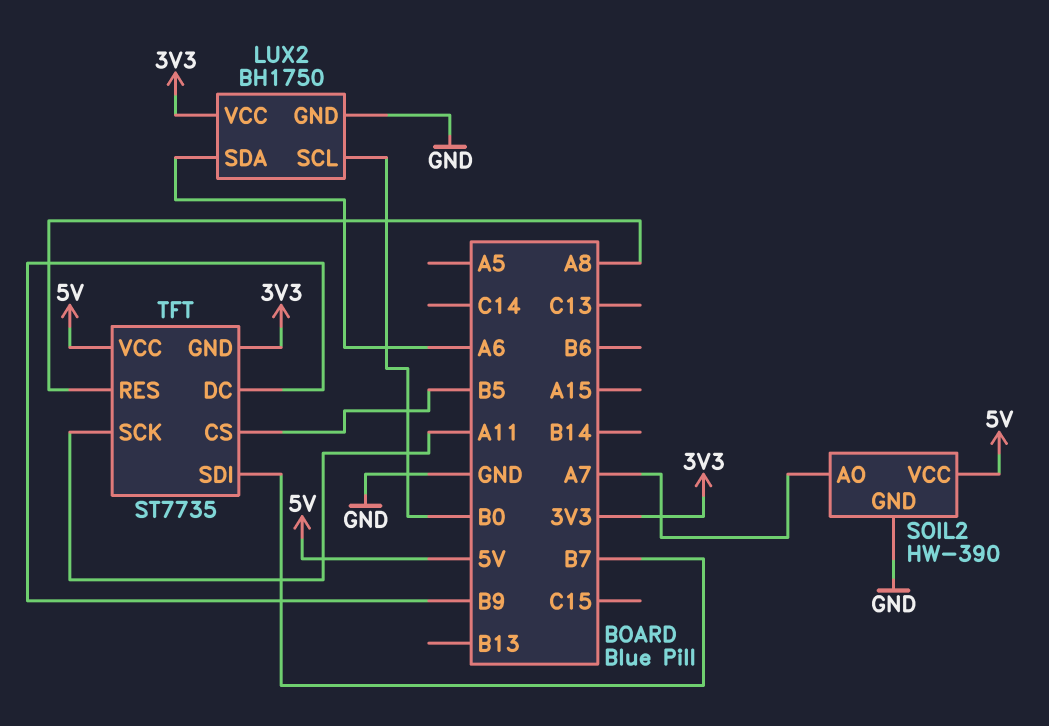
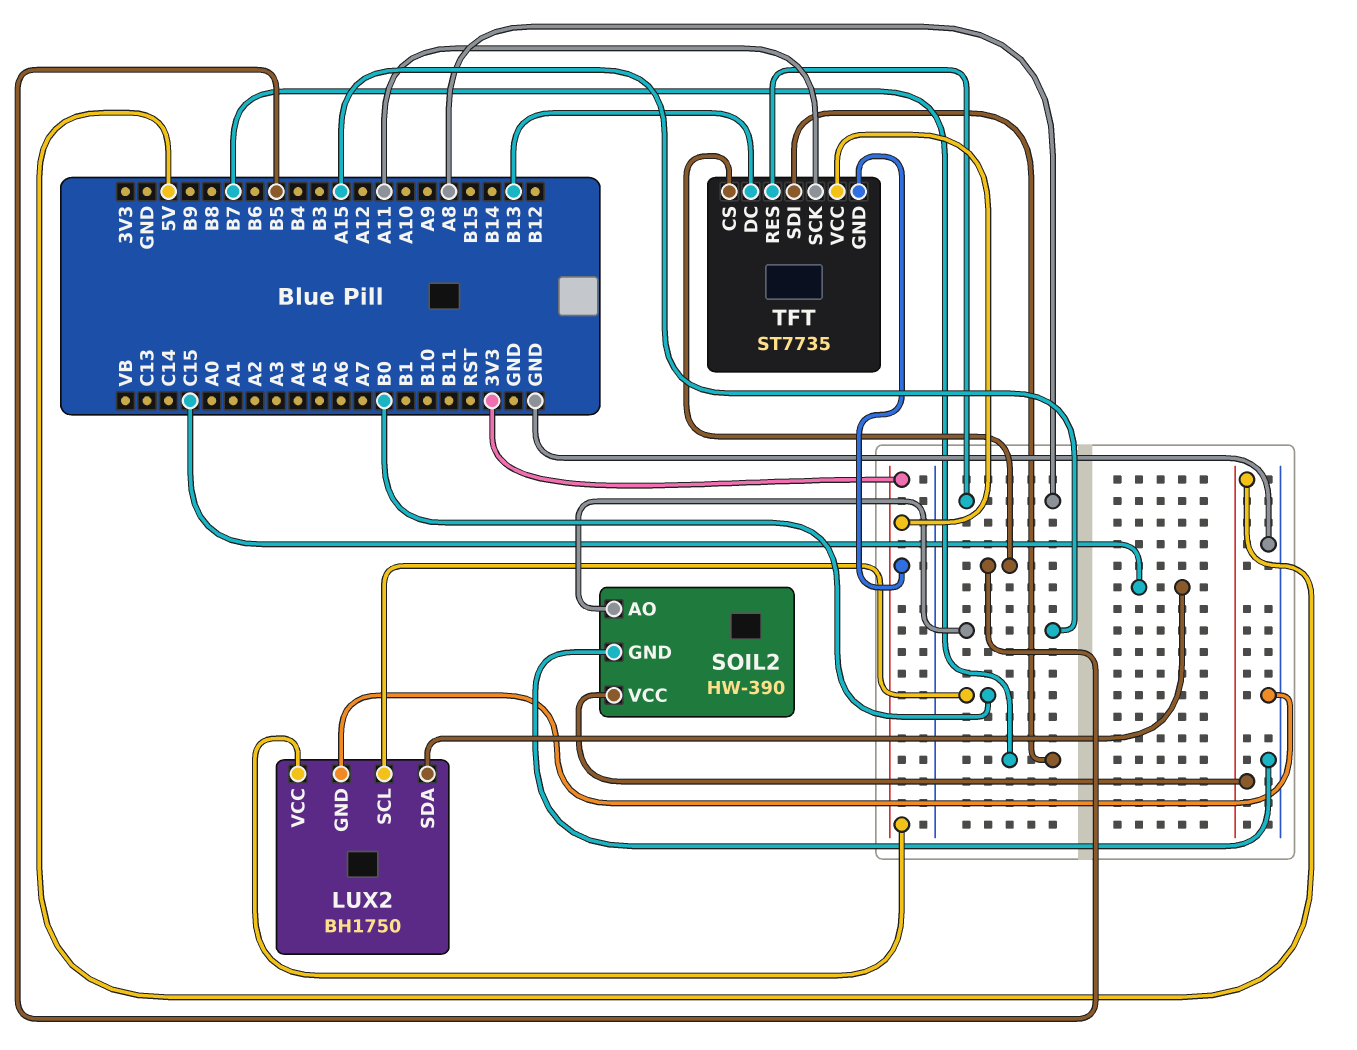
LUX2 pin SDA: A6 -> C15
SOIL2 pin AO: A7 -> A15
TFT pin DC: B9 -> B13
TFT pin VCC: 5V -> 3V3

